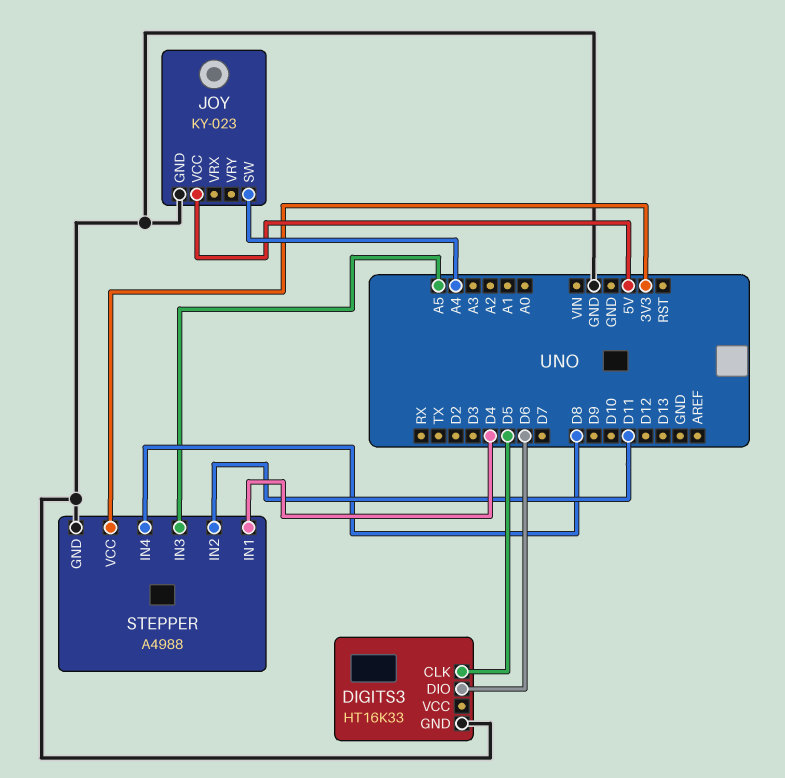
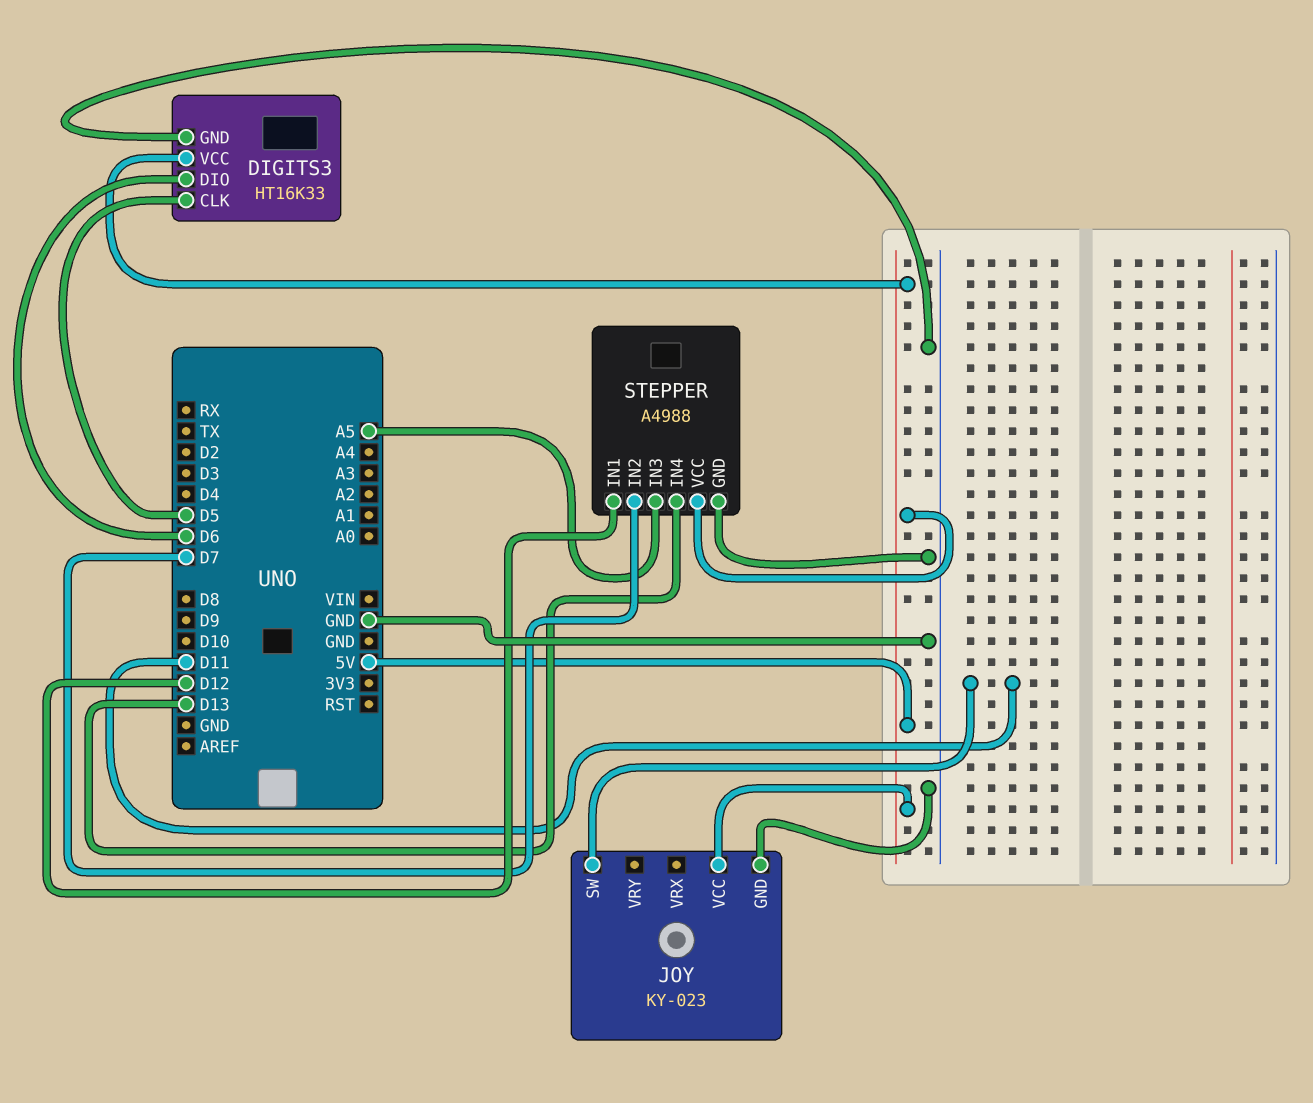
DIGITS3 pin VCC: none -> 5V
JOY pin SW: A4 -> D11
STEPPER pin IN1: D4 -> D12
STEPPER pin IN2: D11 -> D7
STEPPER pin IN4: D8 -> D13
STEPPER pin VCC: 3V3 -> 5V

